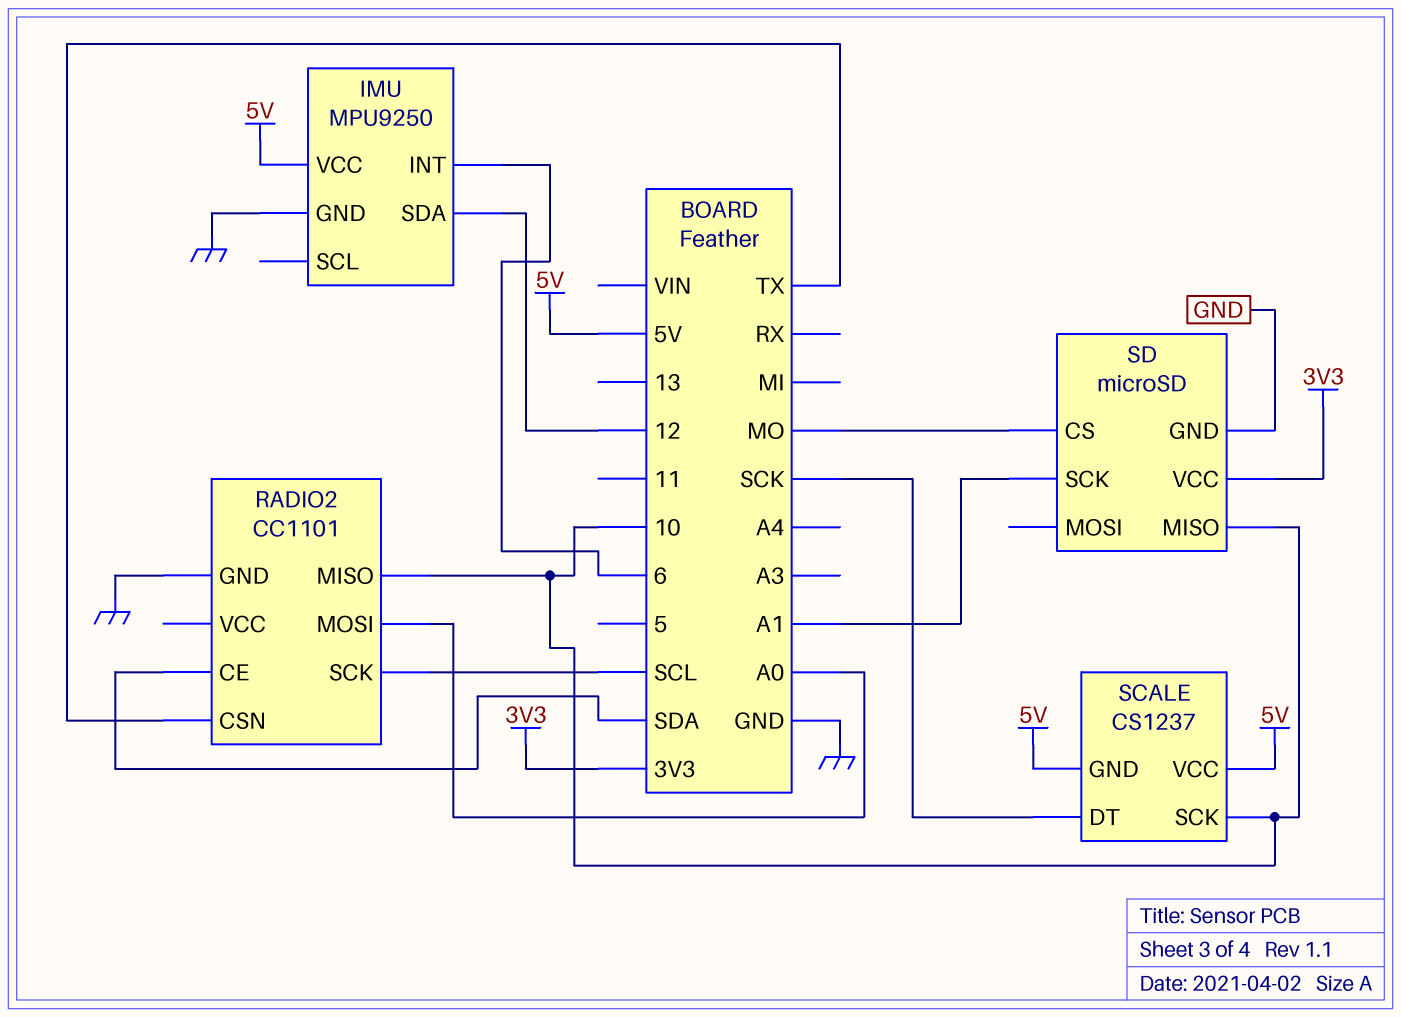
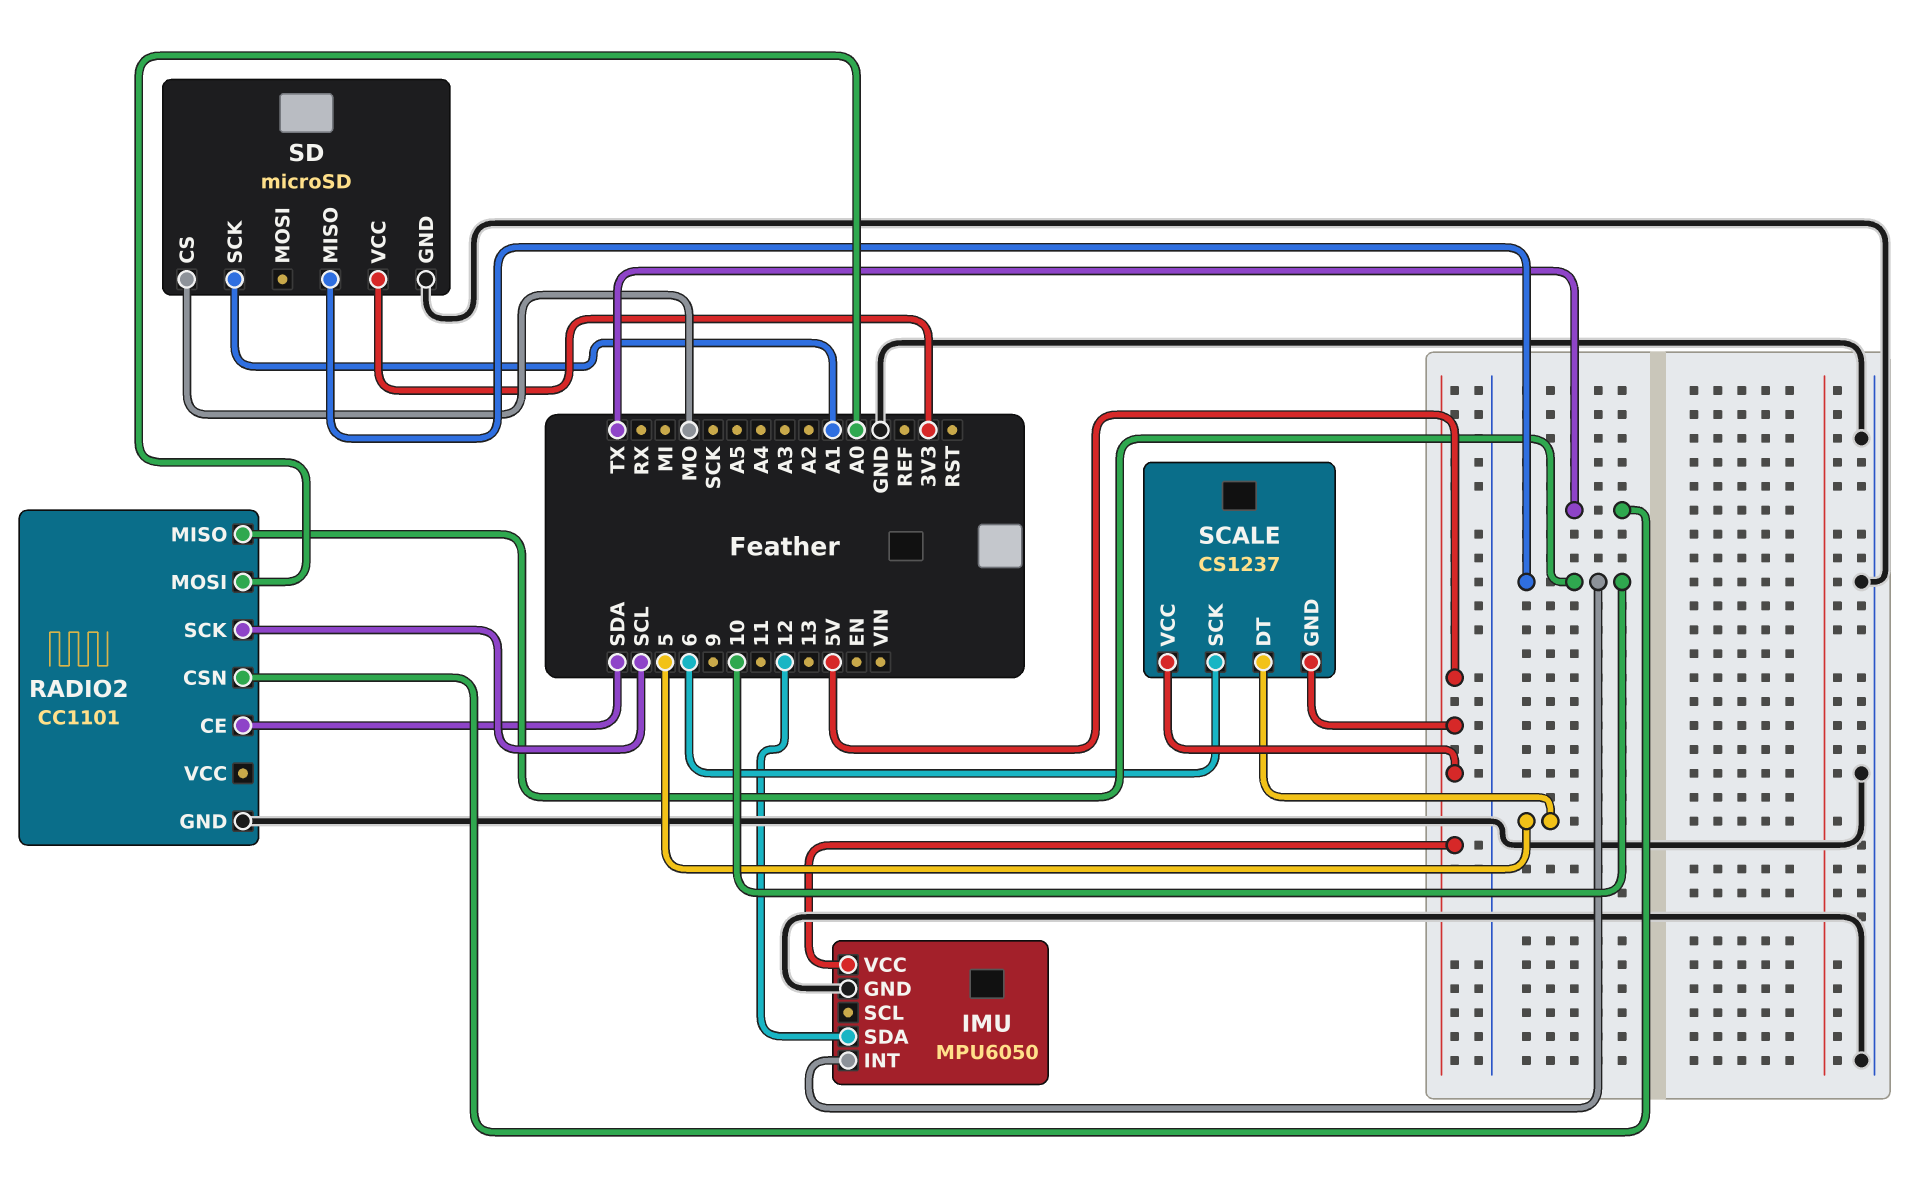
IMU: MPU9250 -> MPU6050
IMU pin INT: 6 -> 10
SCALE pin DT: SCK -> 5
SCALE pin SCK: 10 -> 6

